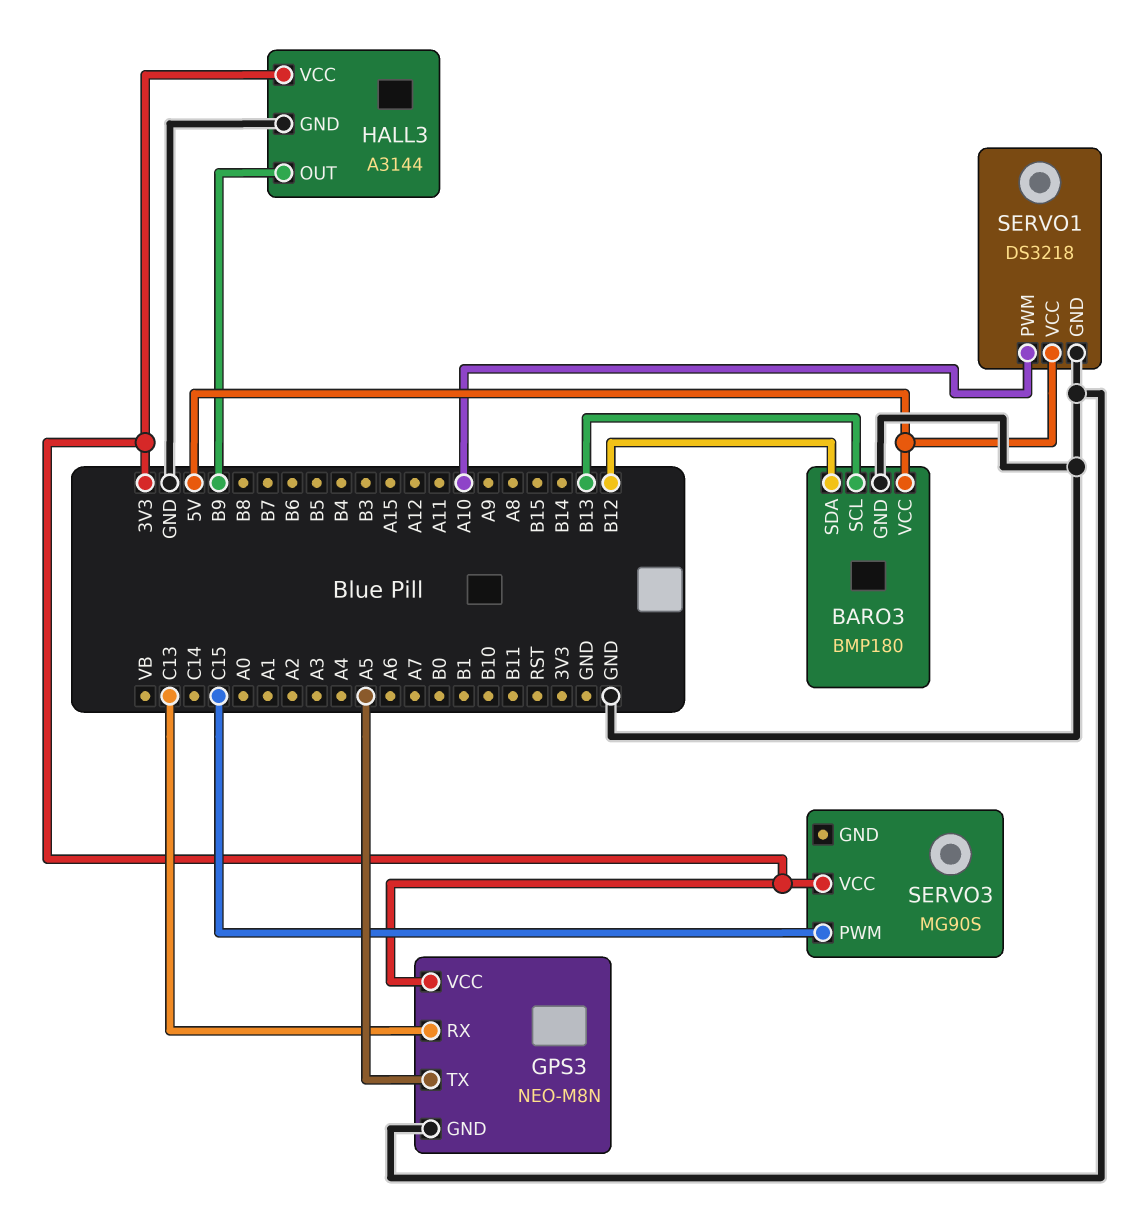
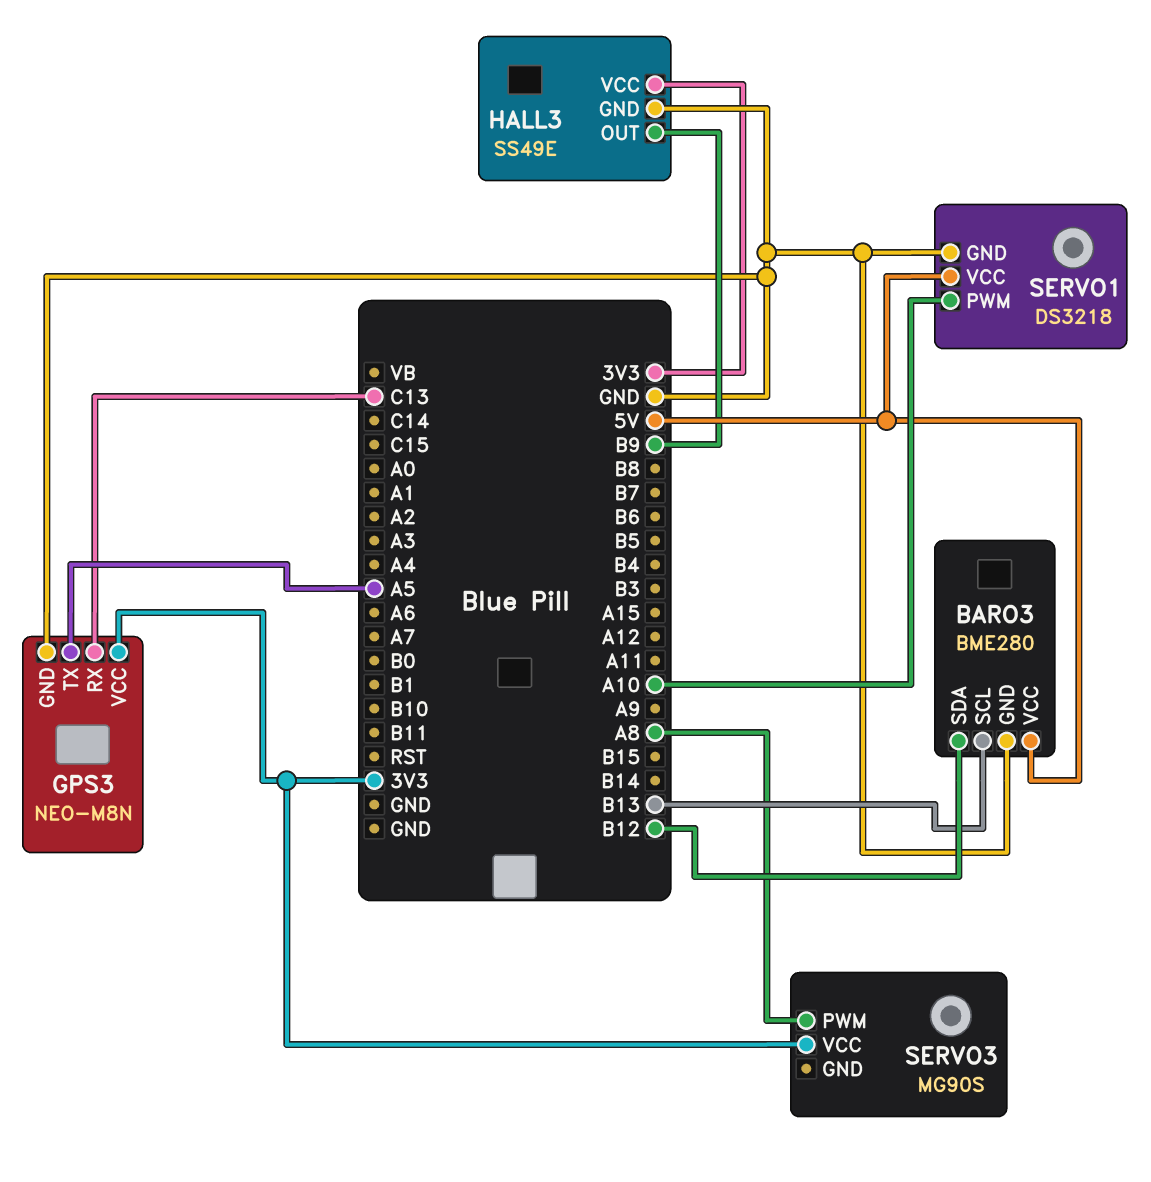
BARO3: BMP180 -> BME280
HALL3: A3144 -> SS49E
SERVO3 pin PWM: C15 -> A8

